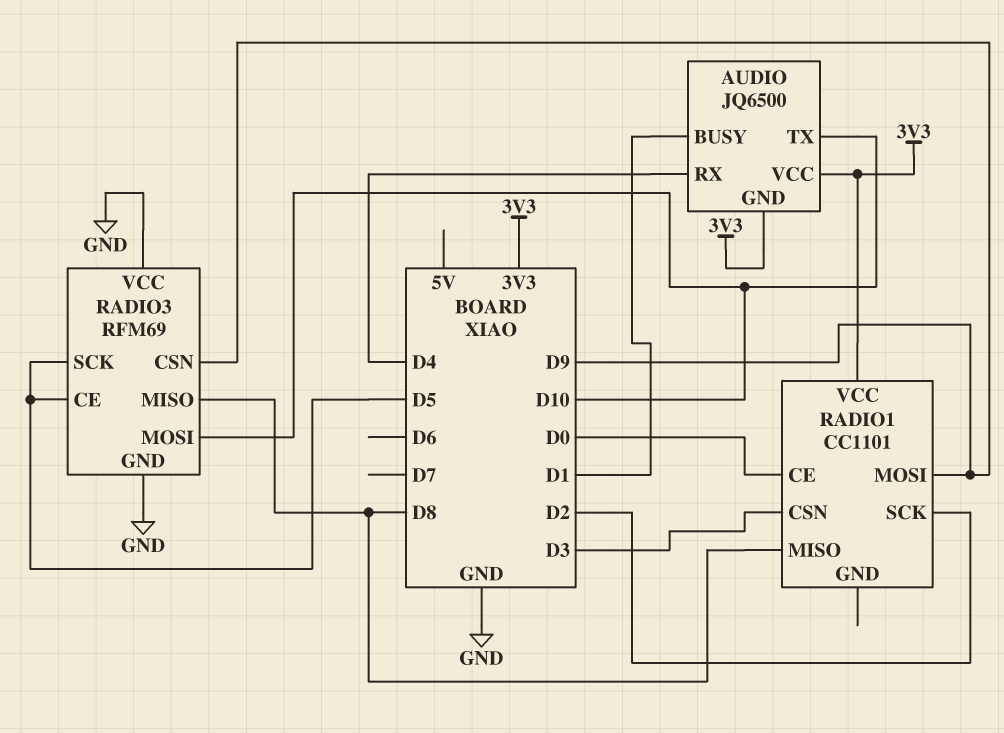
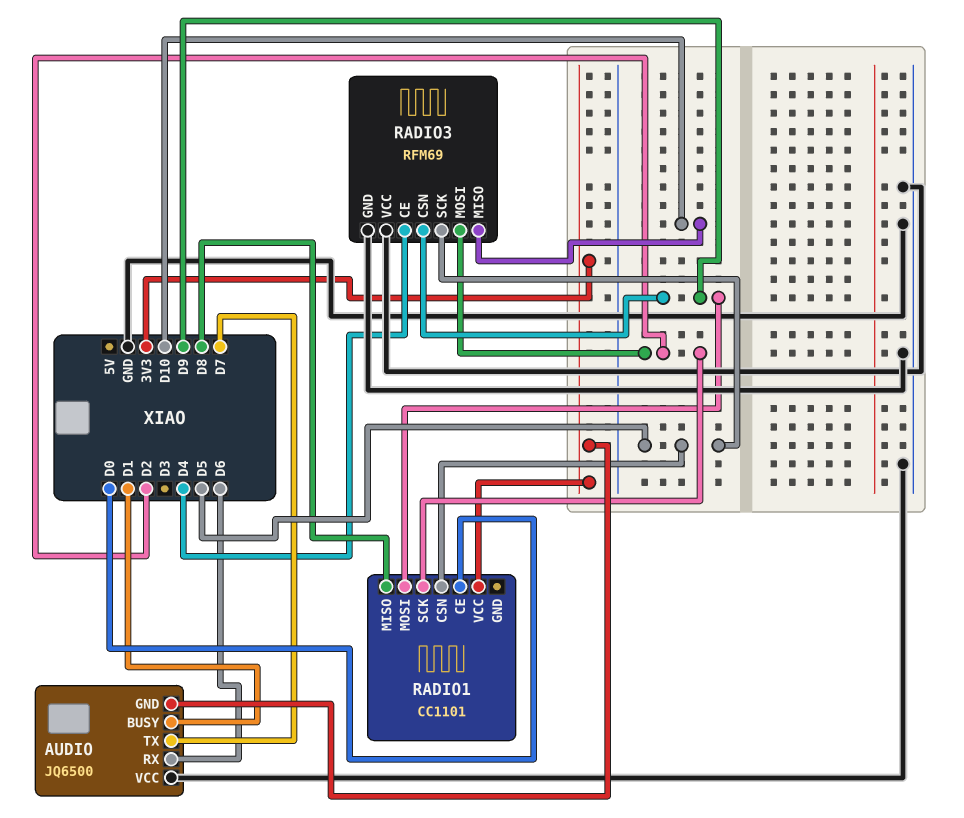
AUDIO pin RX: D4 -> D6
AUDIO pin TX: D10 -> D7
AUDIO pin VCC: 3V3 -> GND
RADIO1 pin CSN: D3 -> D5
RADIO3 pin CE: D5 -> D4
RADIO3 pin MISO: D8 -> D10
RADIO3 pin MOSI: D10 -> D2

